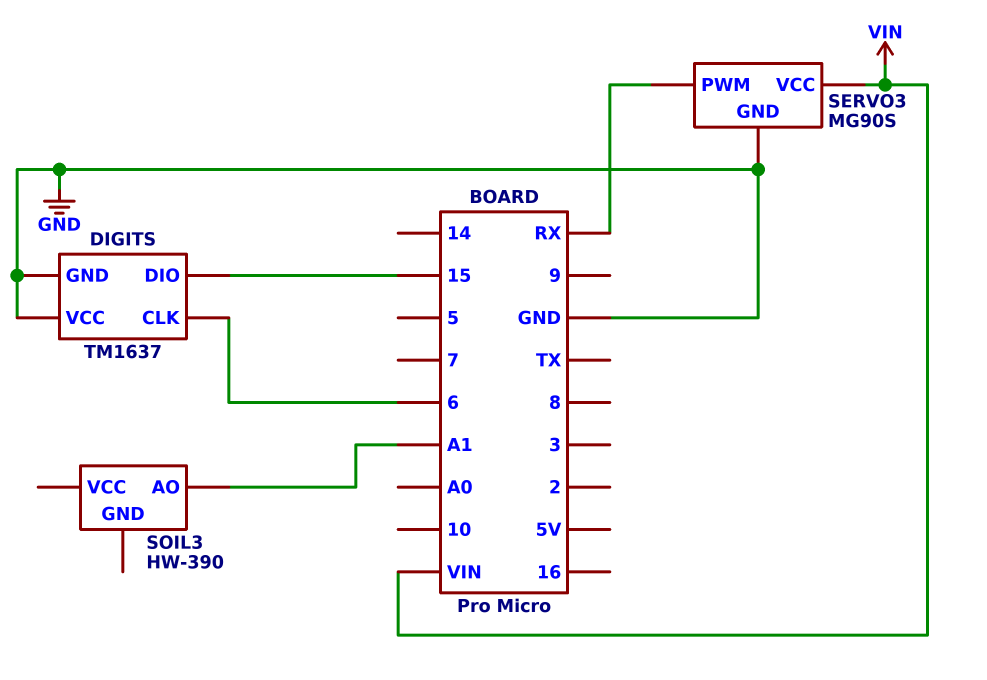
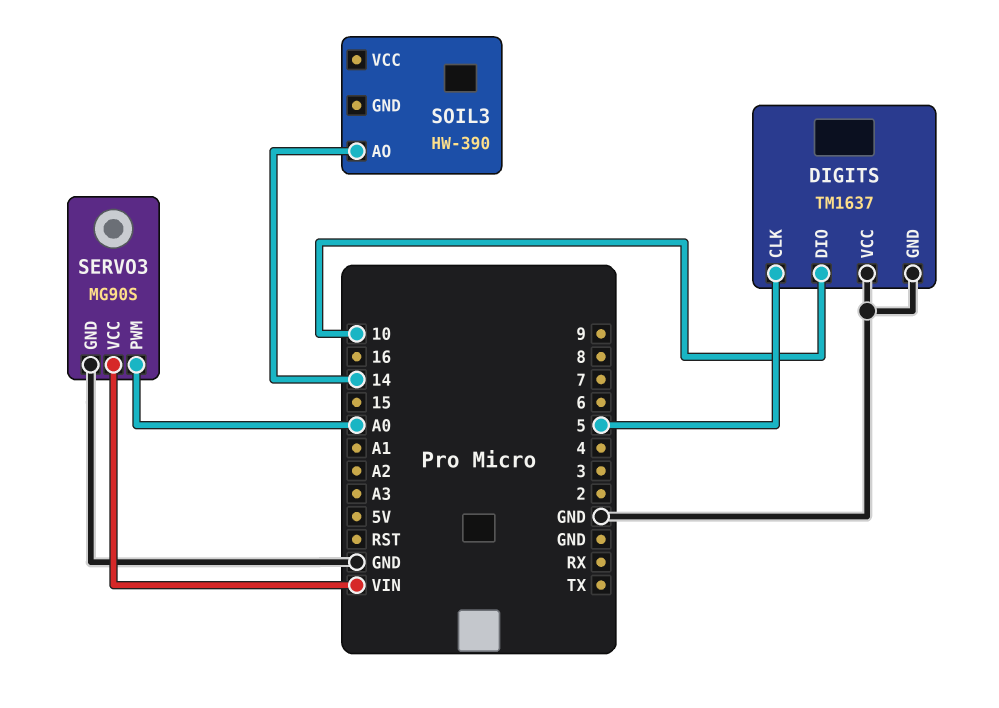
DIGITS pin CLK: 6 -> 5
DIGITS pin DIO: 15 -> 10
SERVO3 pin PWM: RX -> A0
SOIL3 pin AO: A1 -> 14

